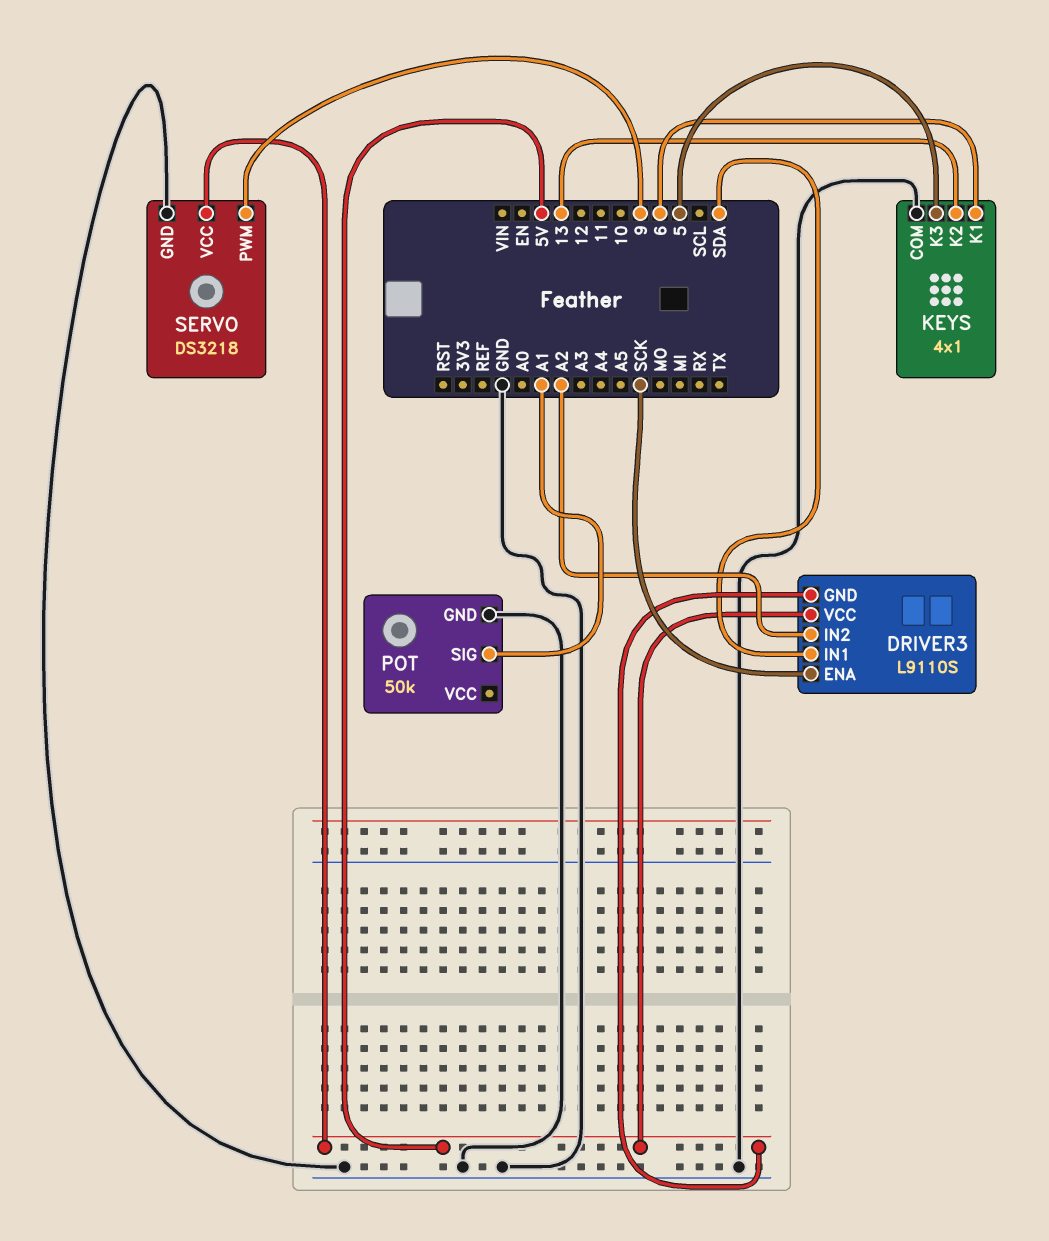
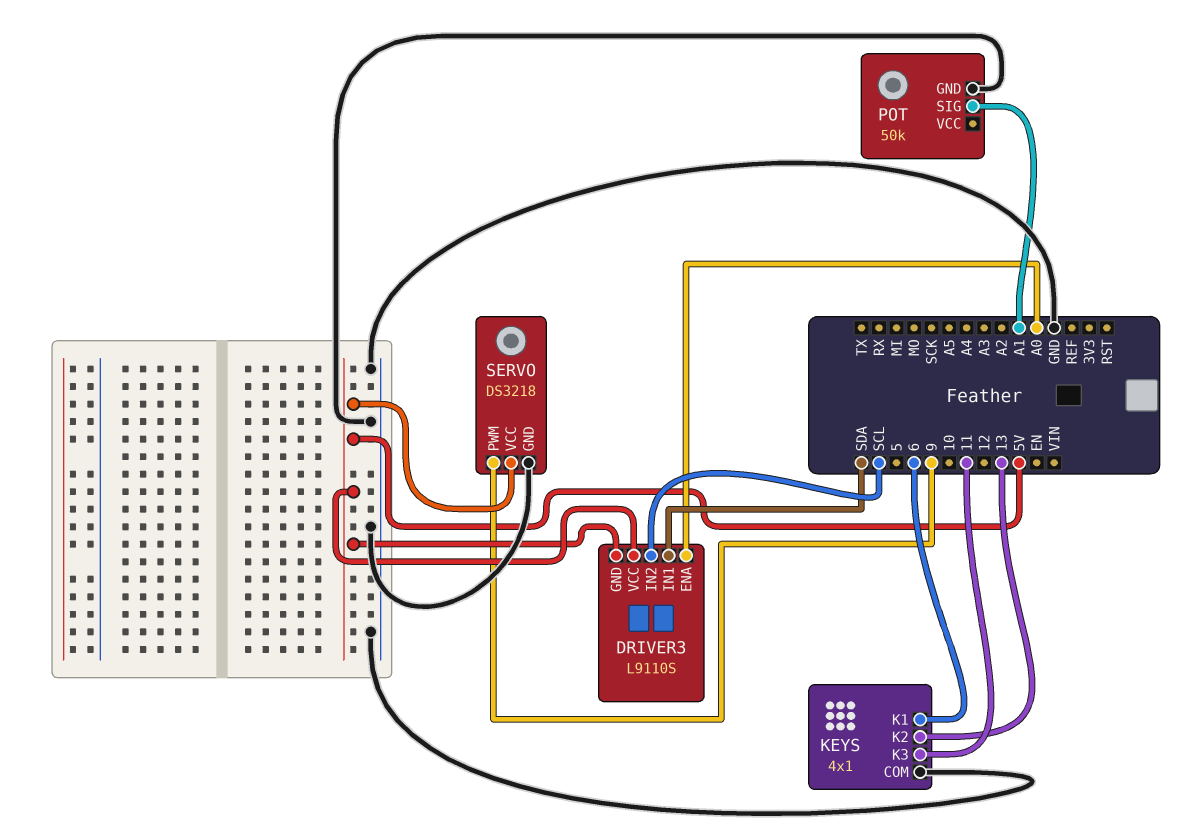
DRIVER3 pin ENA: SCK -> A0
DRIVER3 pin IN2: A2 -> SCL
KEYS pin K3: 5 -> 11

